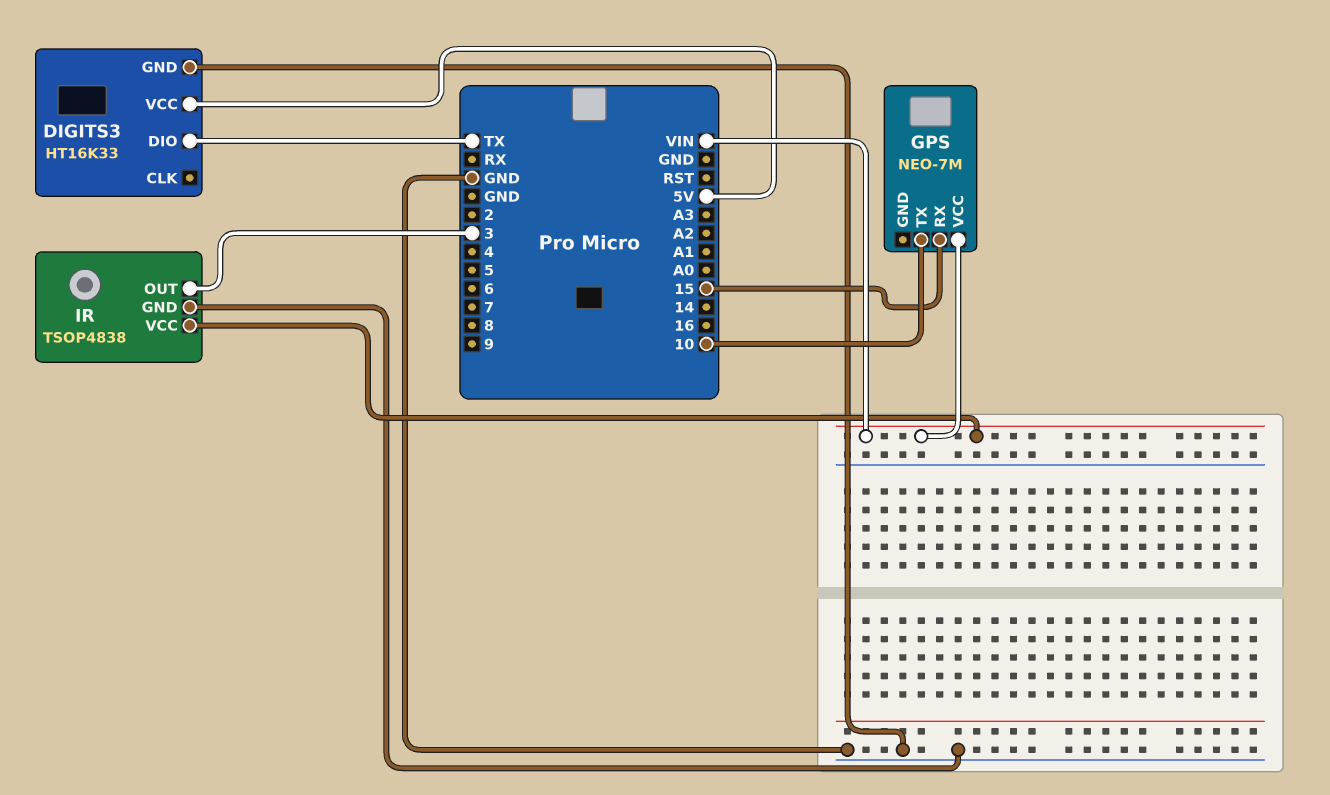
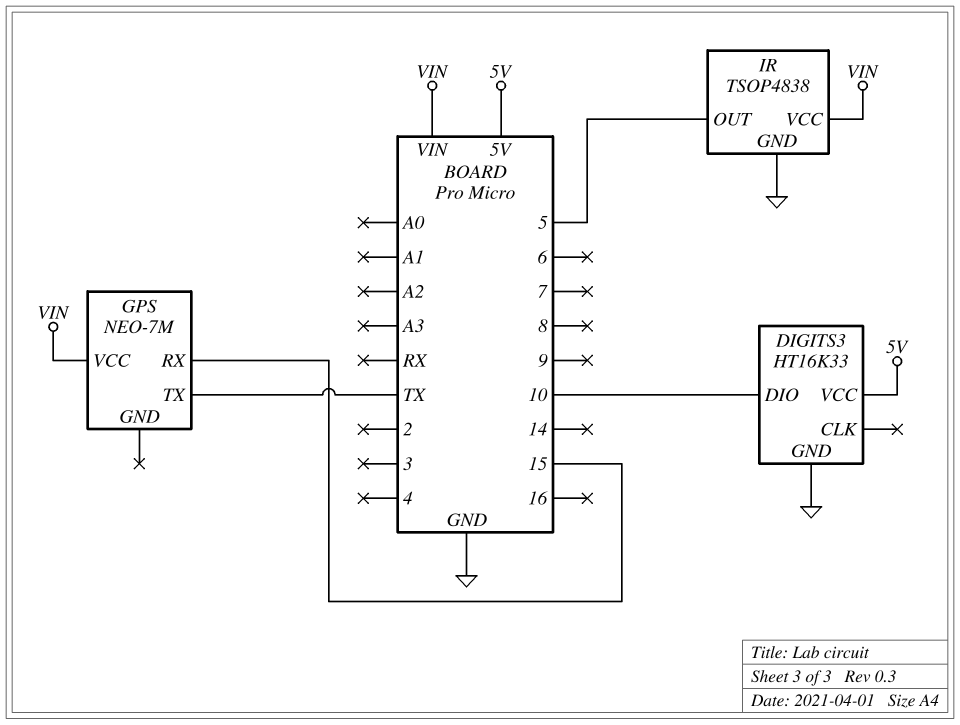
DIGITS3 pin DIO: TX -> 10
GPS pin TX: 10 -> TX
IR pin OUT: 3 -> 5

